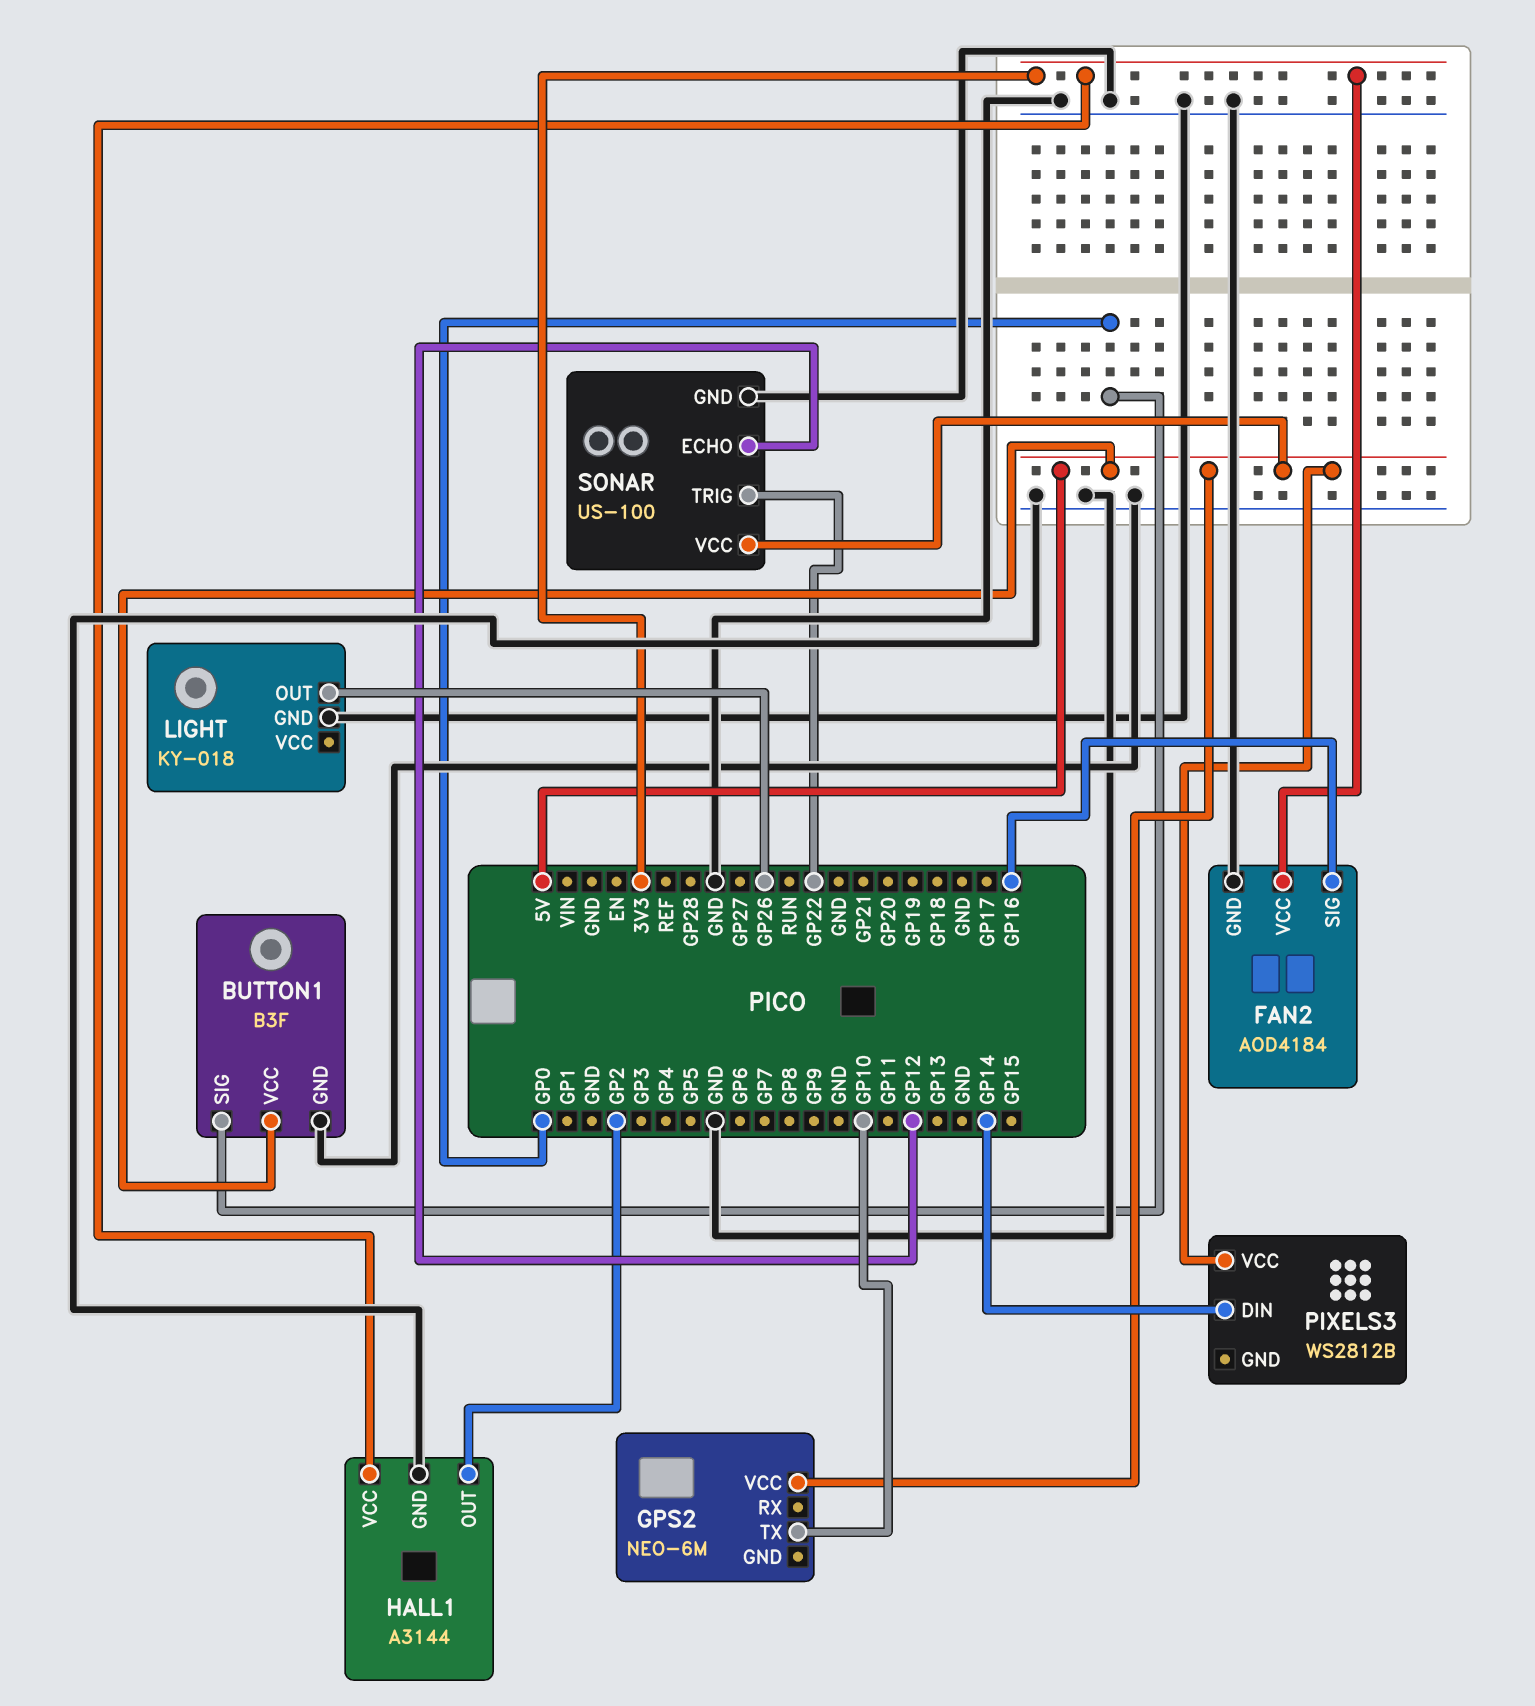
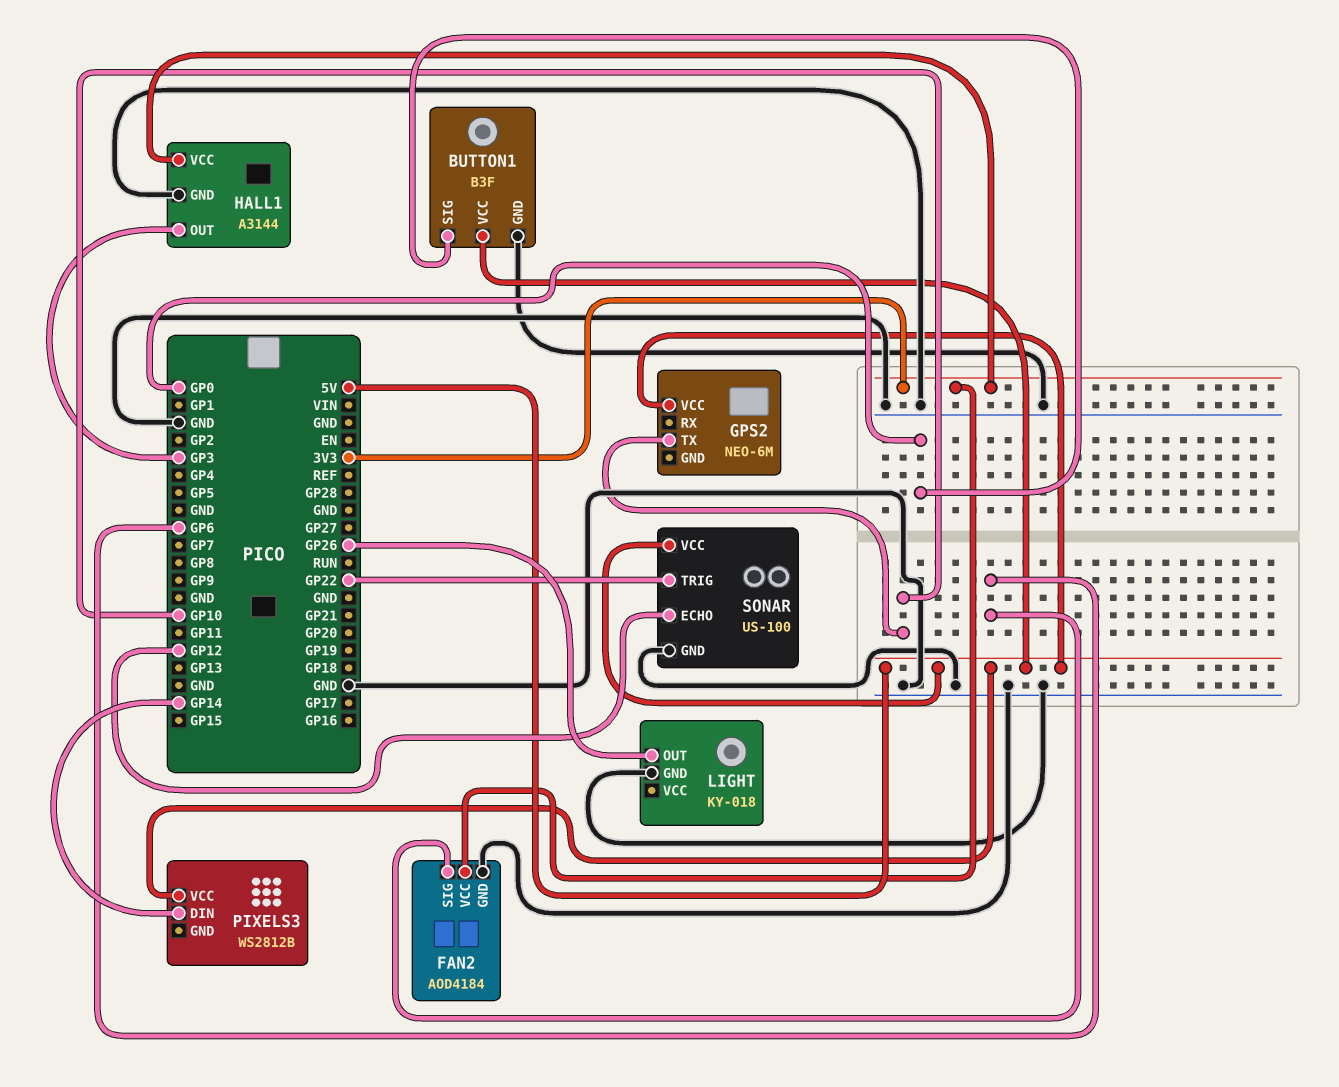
FAN2 pin SIG: GP16 -> GP6
HALL1 pin OUT: GP2 -> GP3

